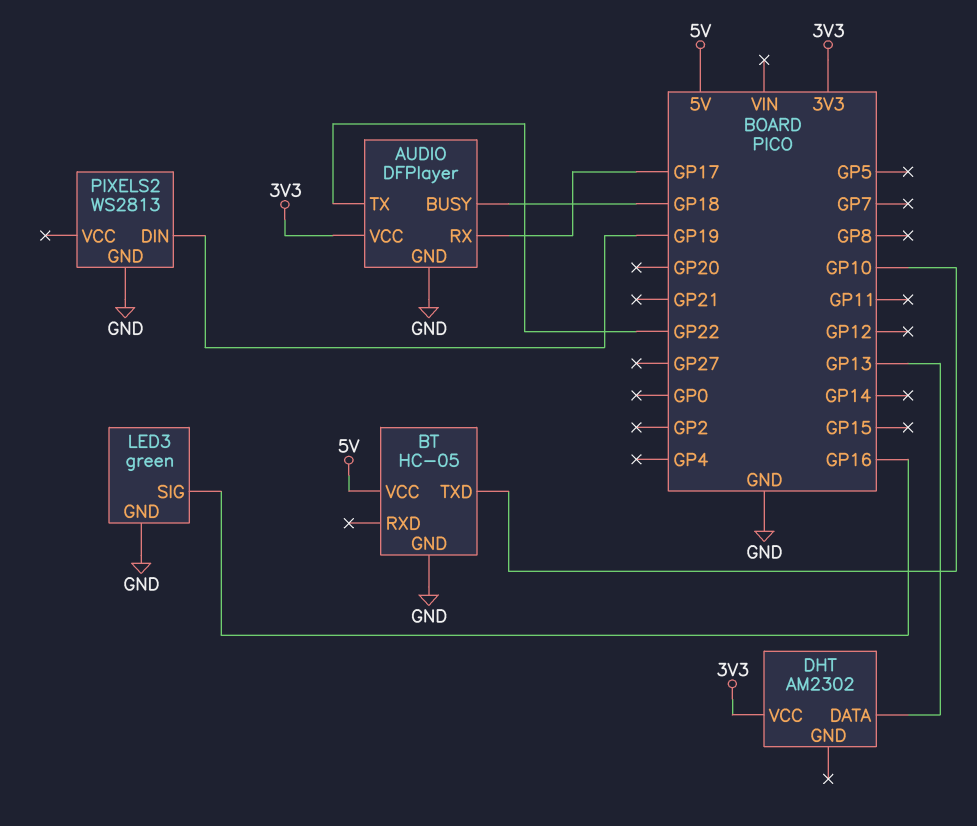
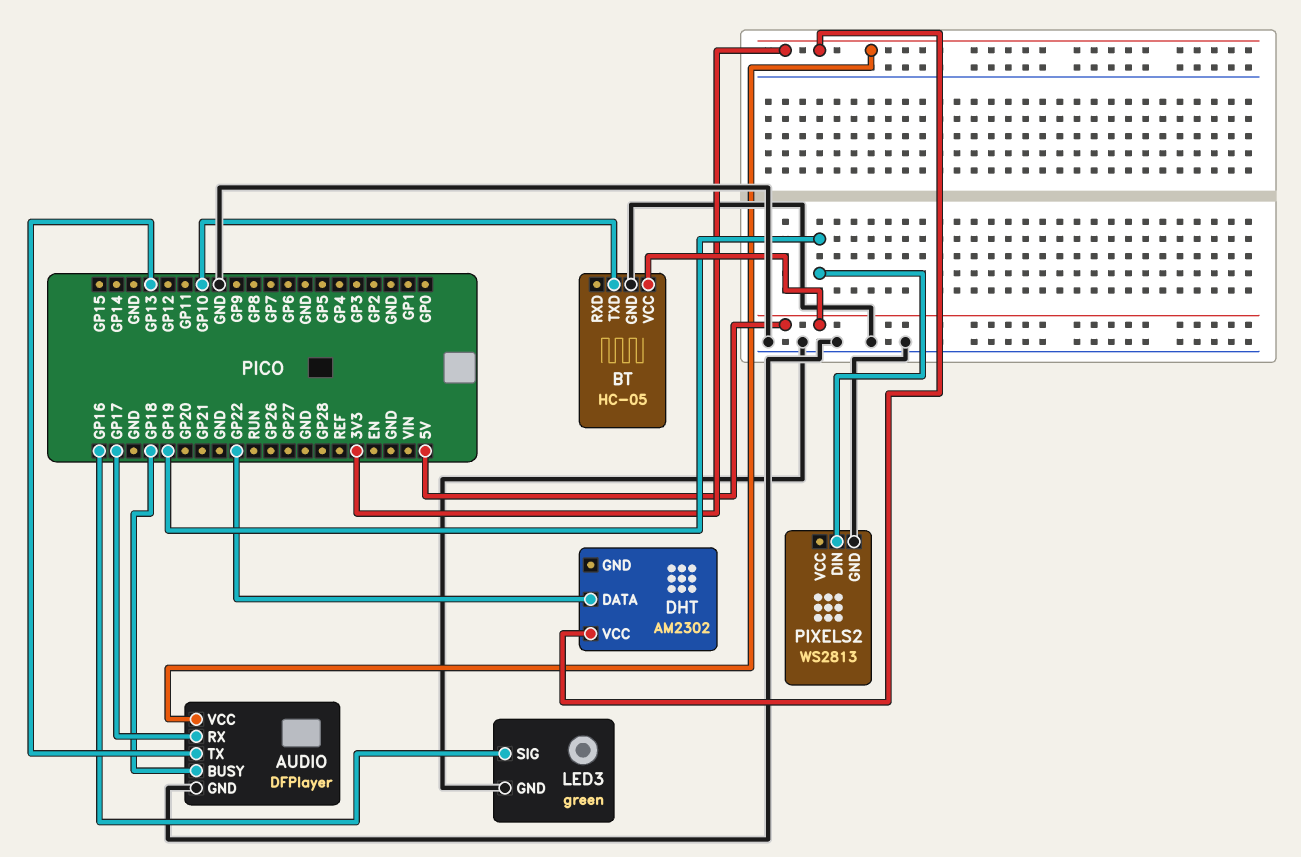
AUDIO pin TX: GP22 -> GP13
DHT pin DATA: GP13 -> GP22

